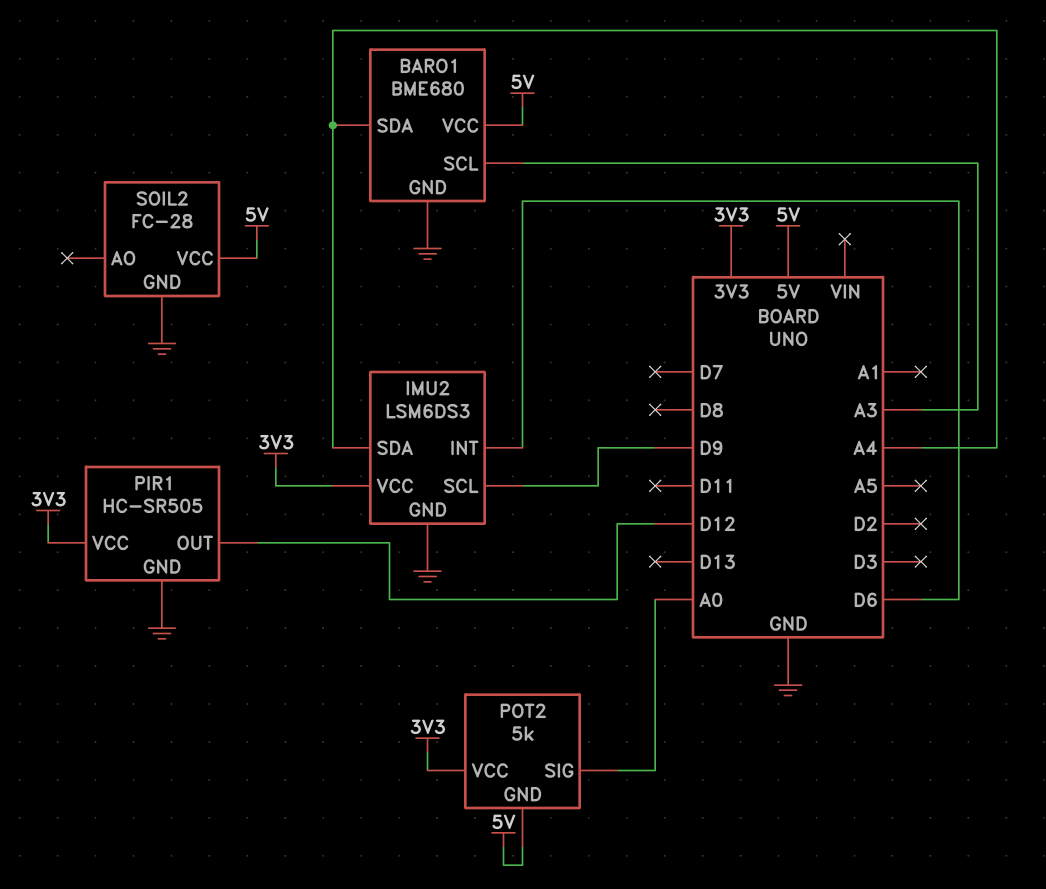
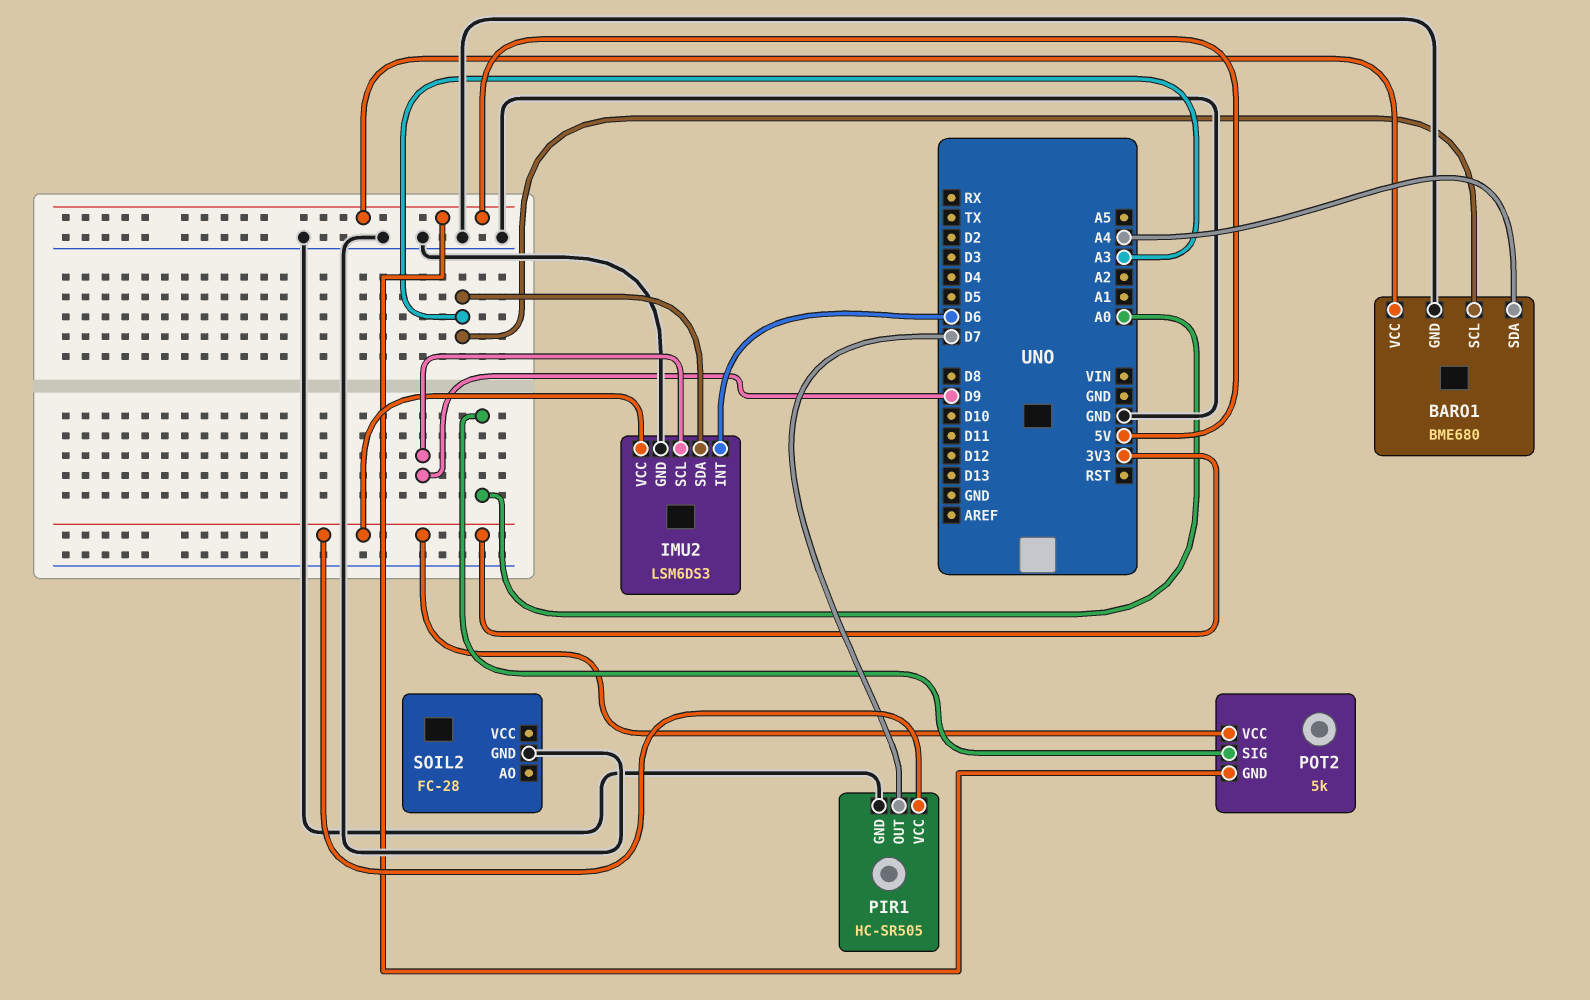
IMU2 pin SDA: A4 -> A3
PIR1 pin OUT: D12 -> D7
SOIL2 pin VCC: 5V -> none

